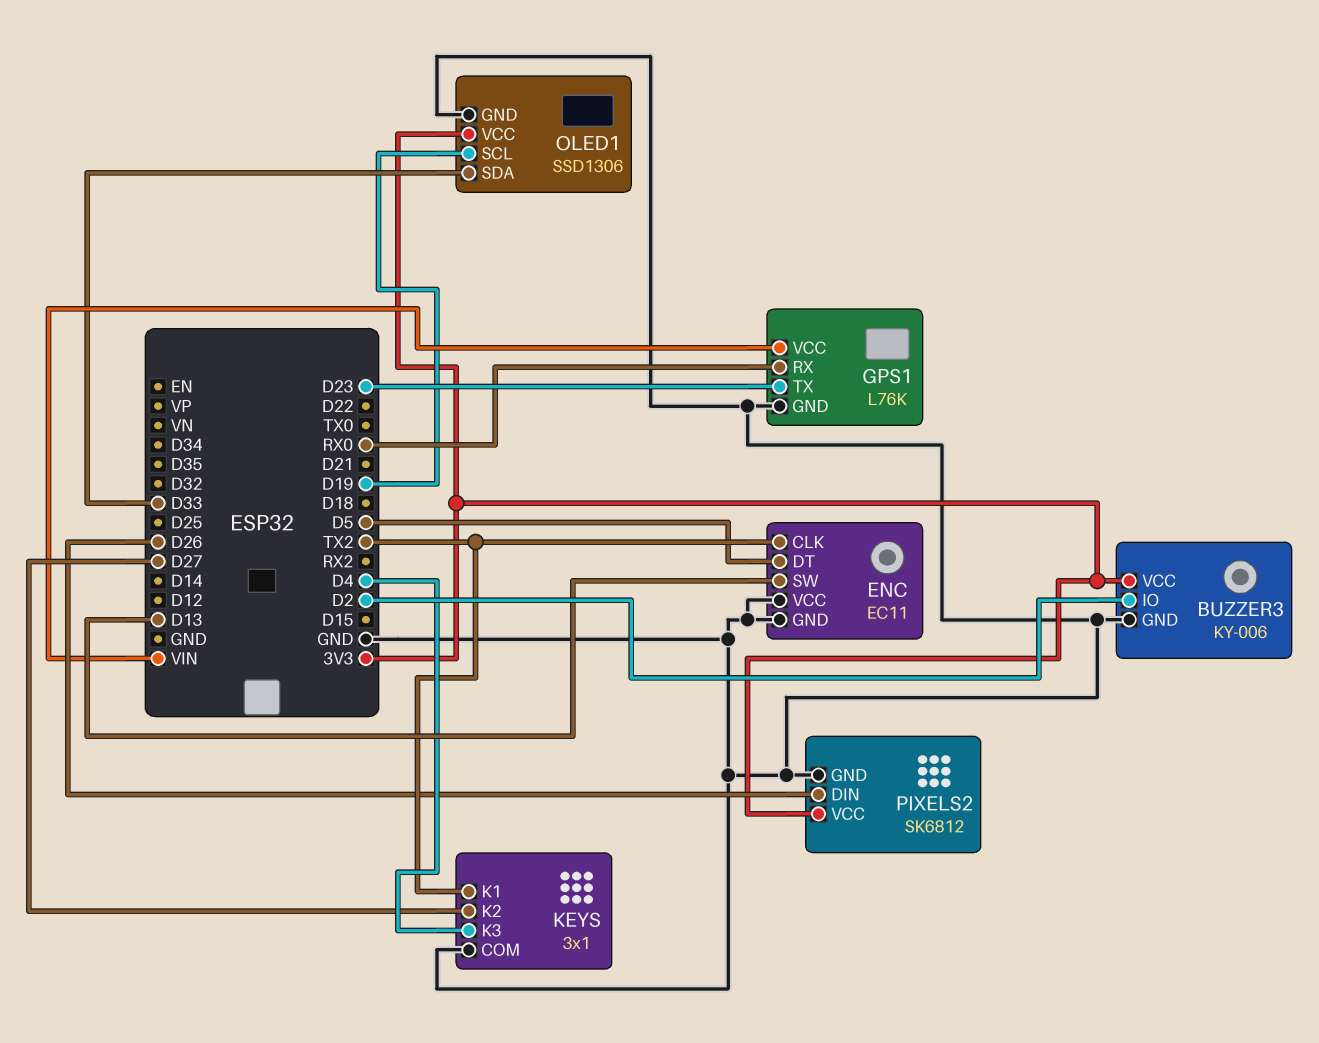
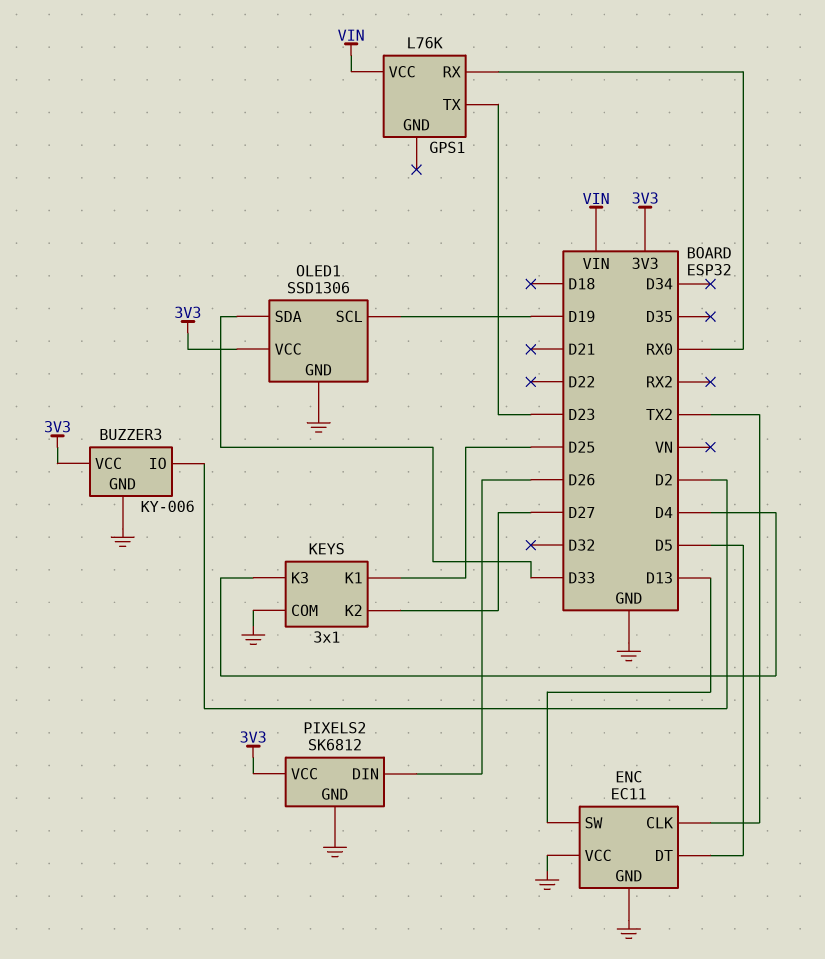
GPS1 pin GND: GND -> none
KEYS pin K1: TX2 -> D25

